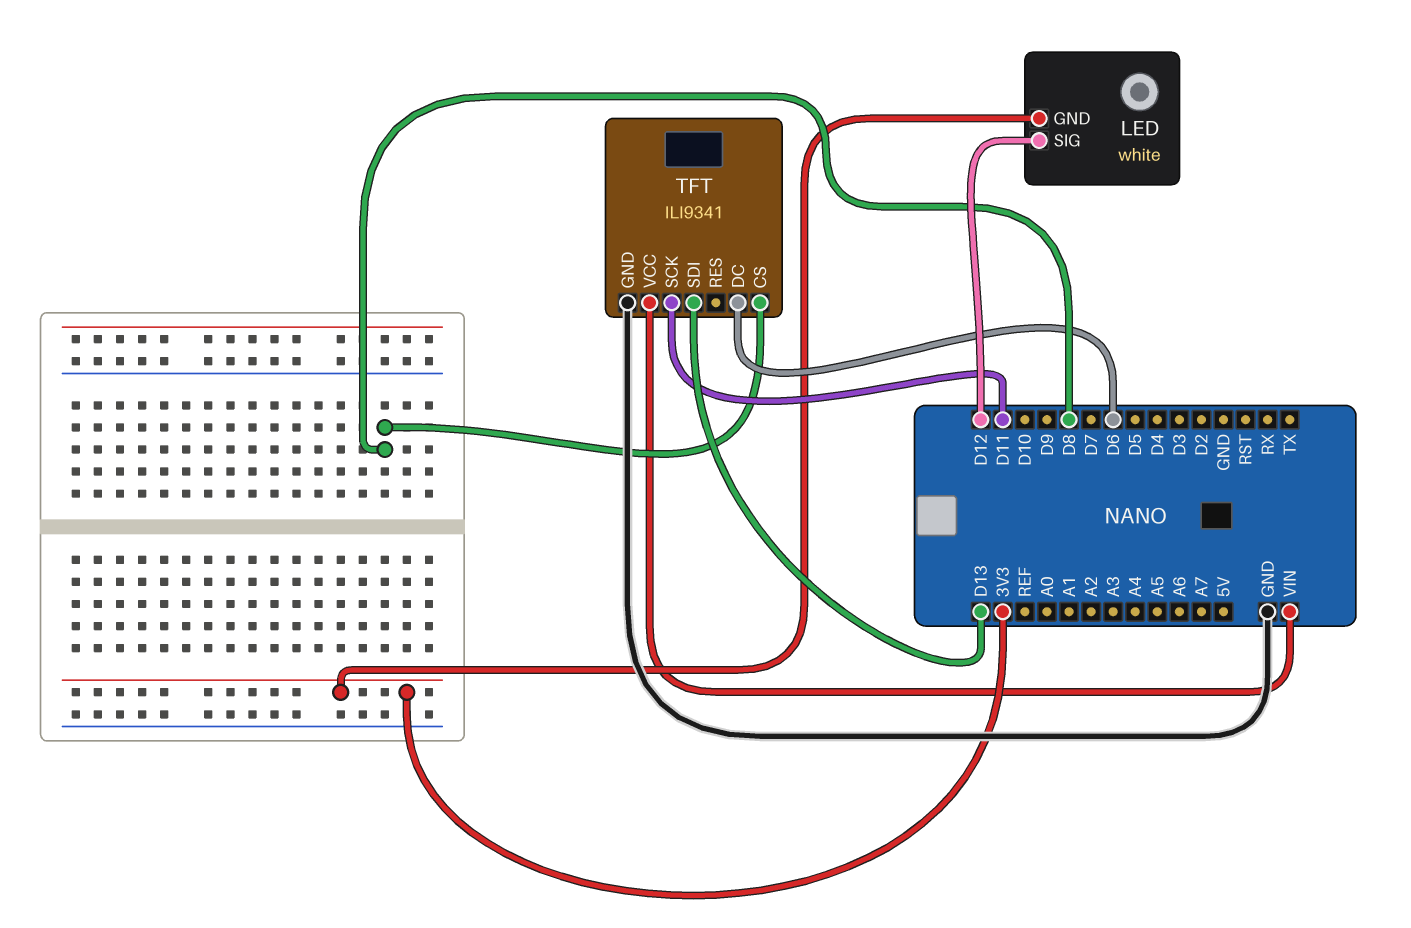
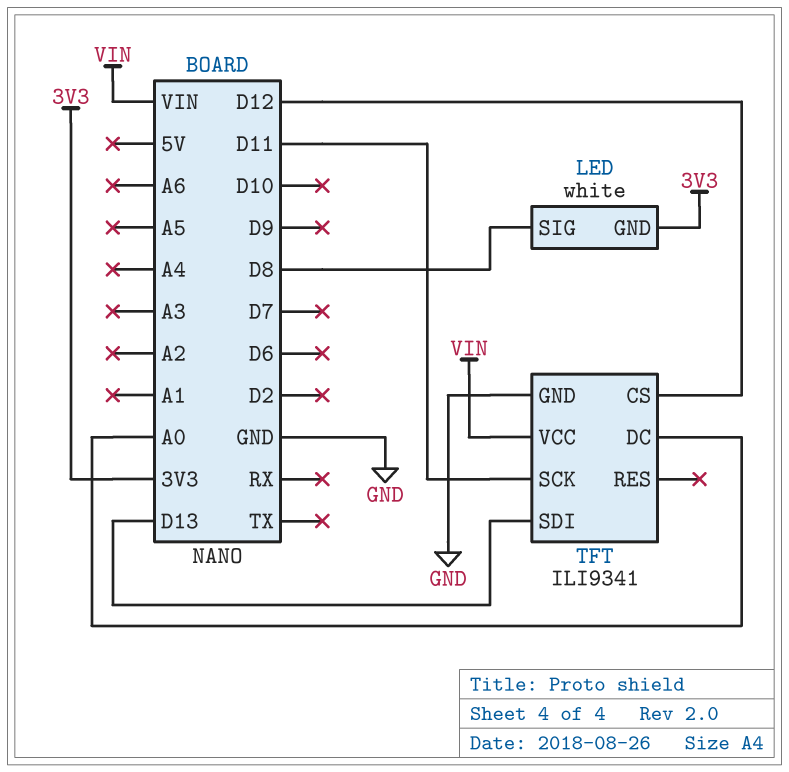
LED pin SIG: D12 -> D8
TFT pin CS: D8 -> D12
TFT pin DC: D6 -> A0

